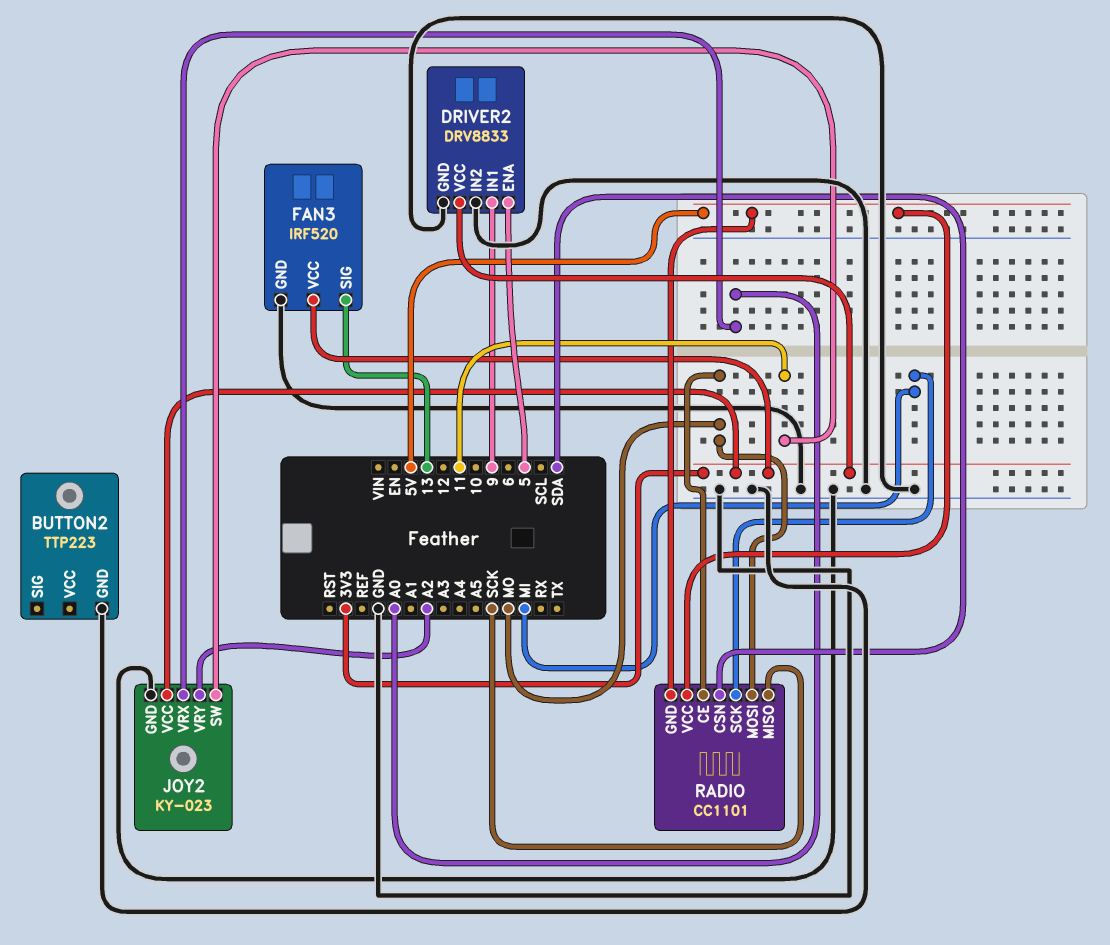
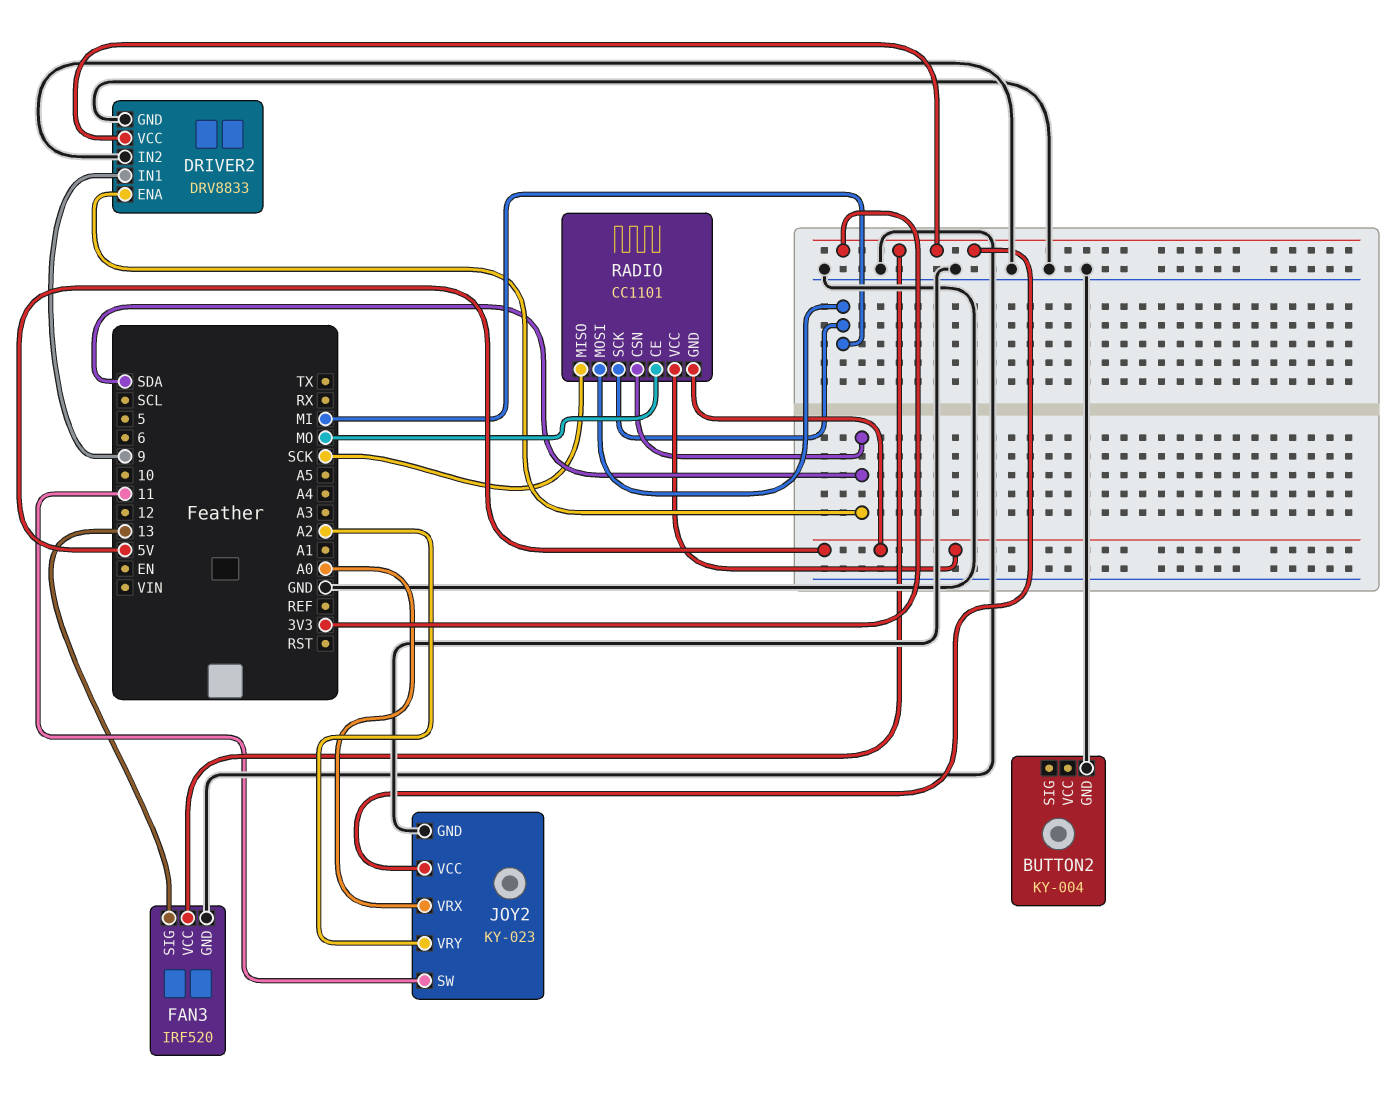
BUTTON2: TTP223 -> KY-004
DRIVER2 pin ENA: 5 -> SDA
RADIO pin MOSI: MO -> MI

